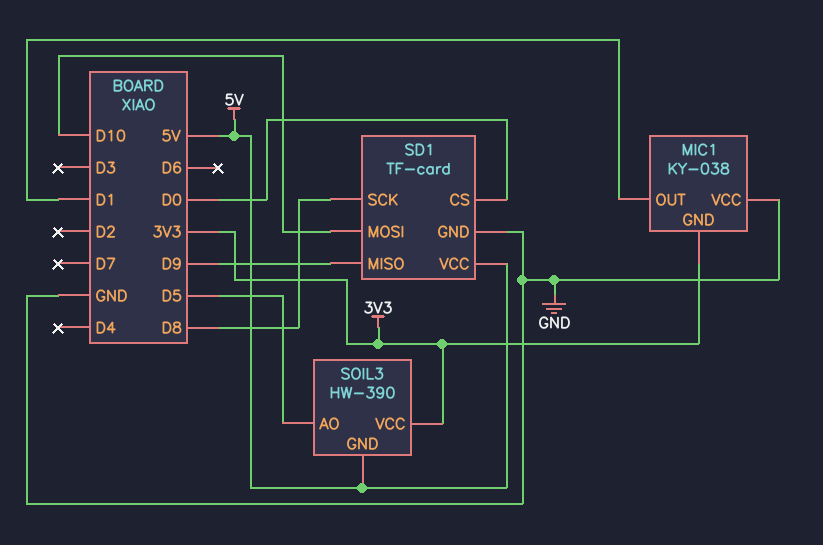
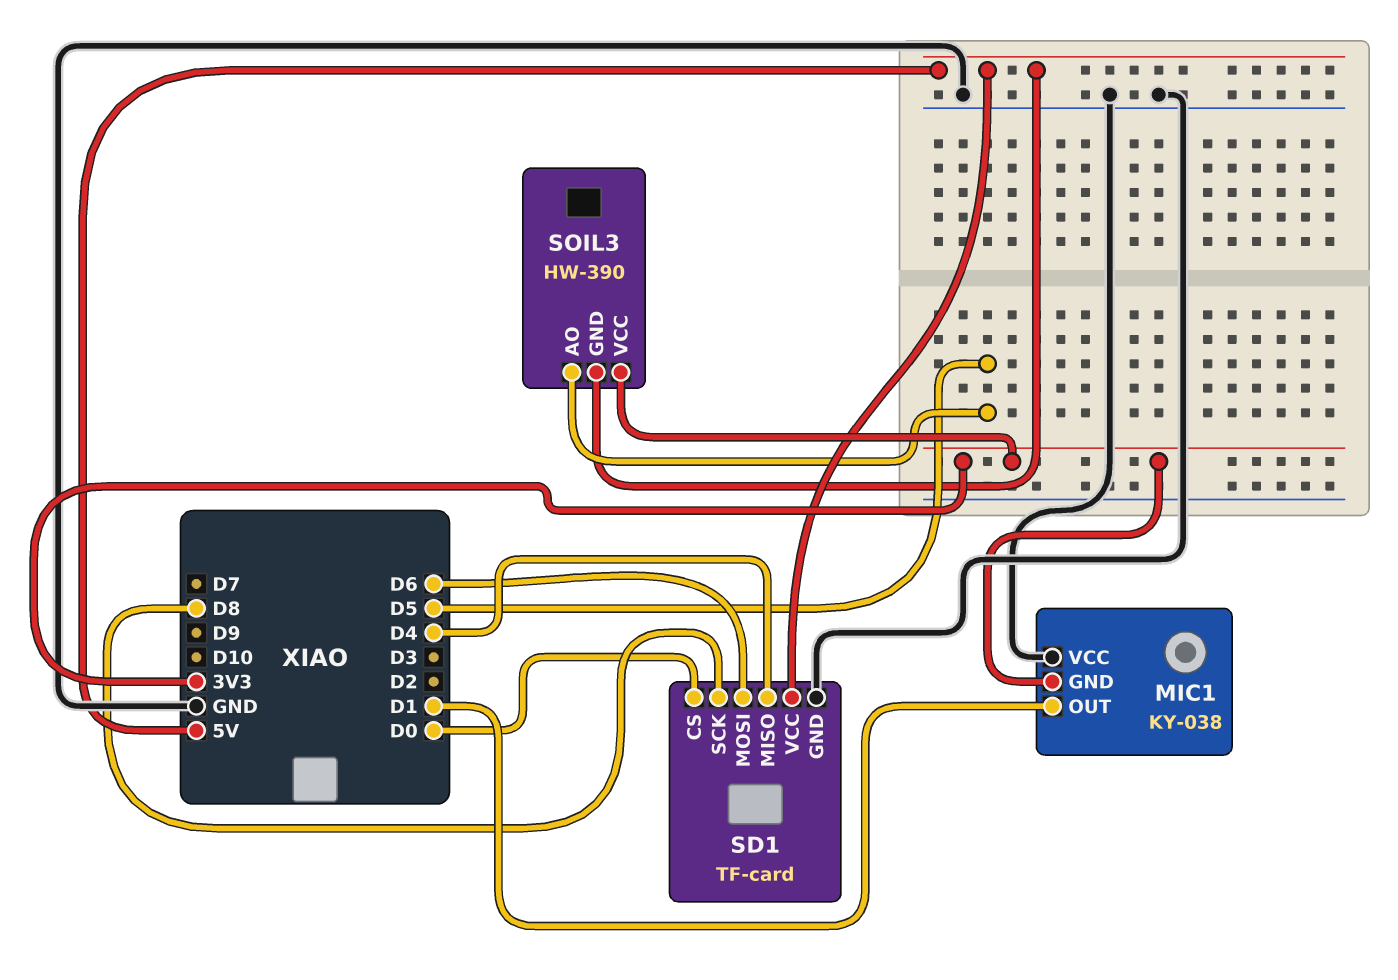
SD1 pin MISO: D9 -> D4
SD1 pin MOSI: D10 -> D6

